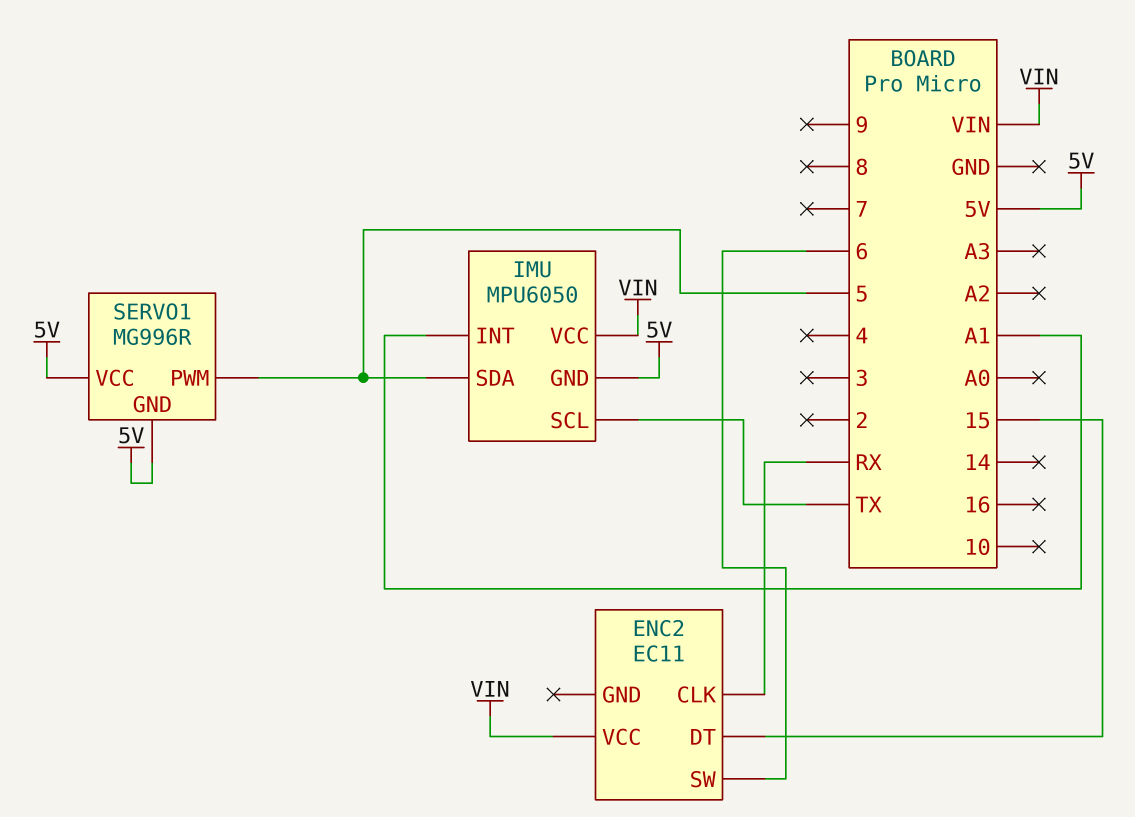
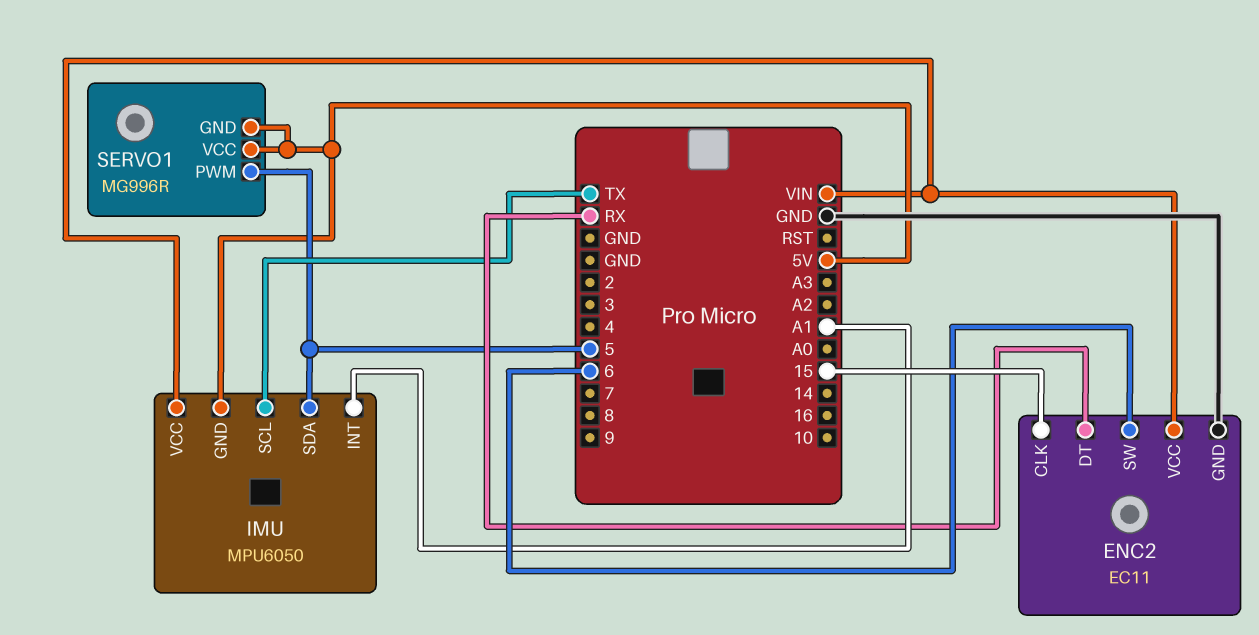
ENC2 pin CLK: RX -> 15
ENC2 pin DT: 15 -> RX
ENC2 pin GND: none -> GND

